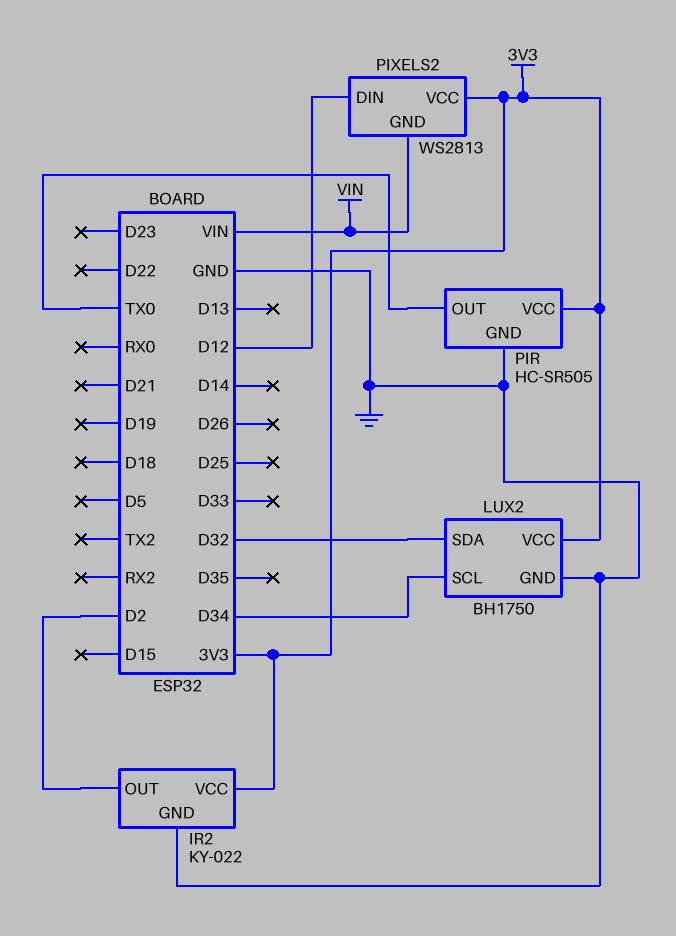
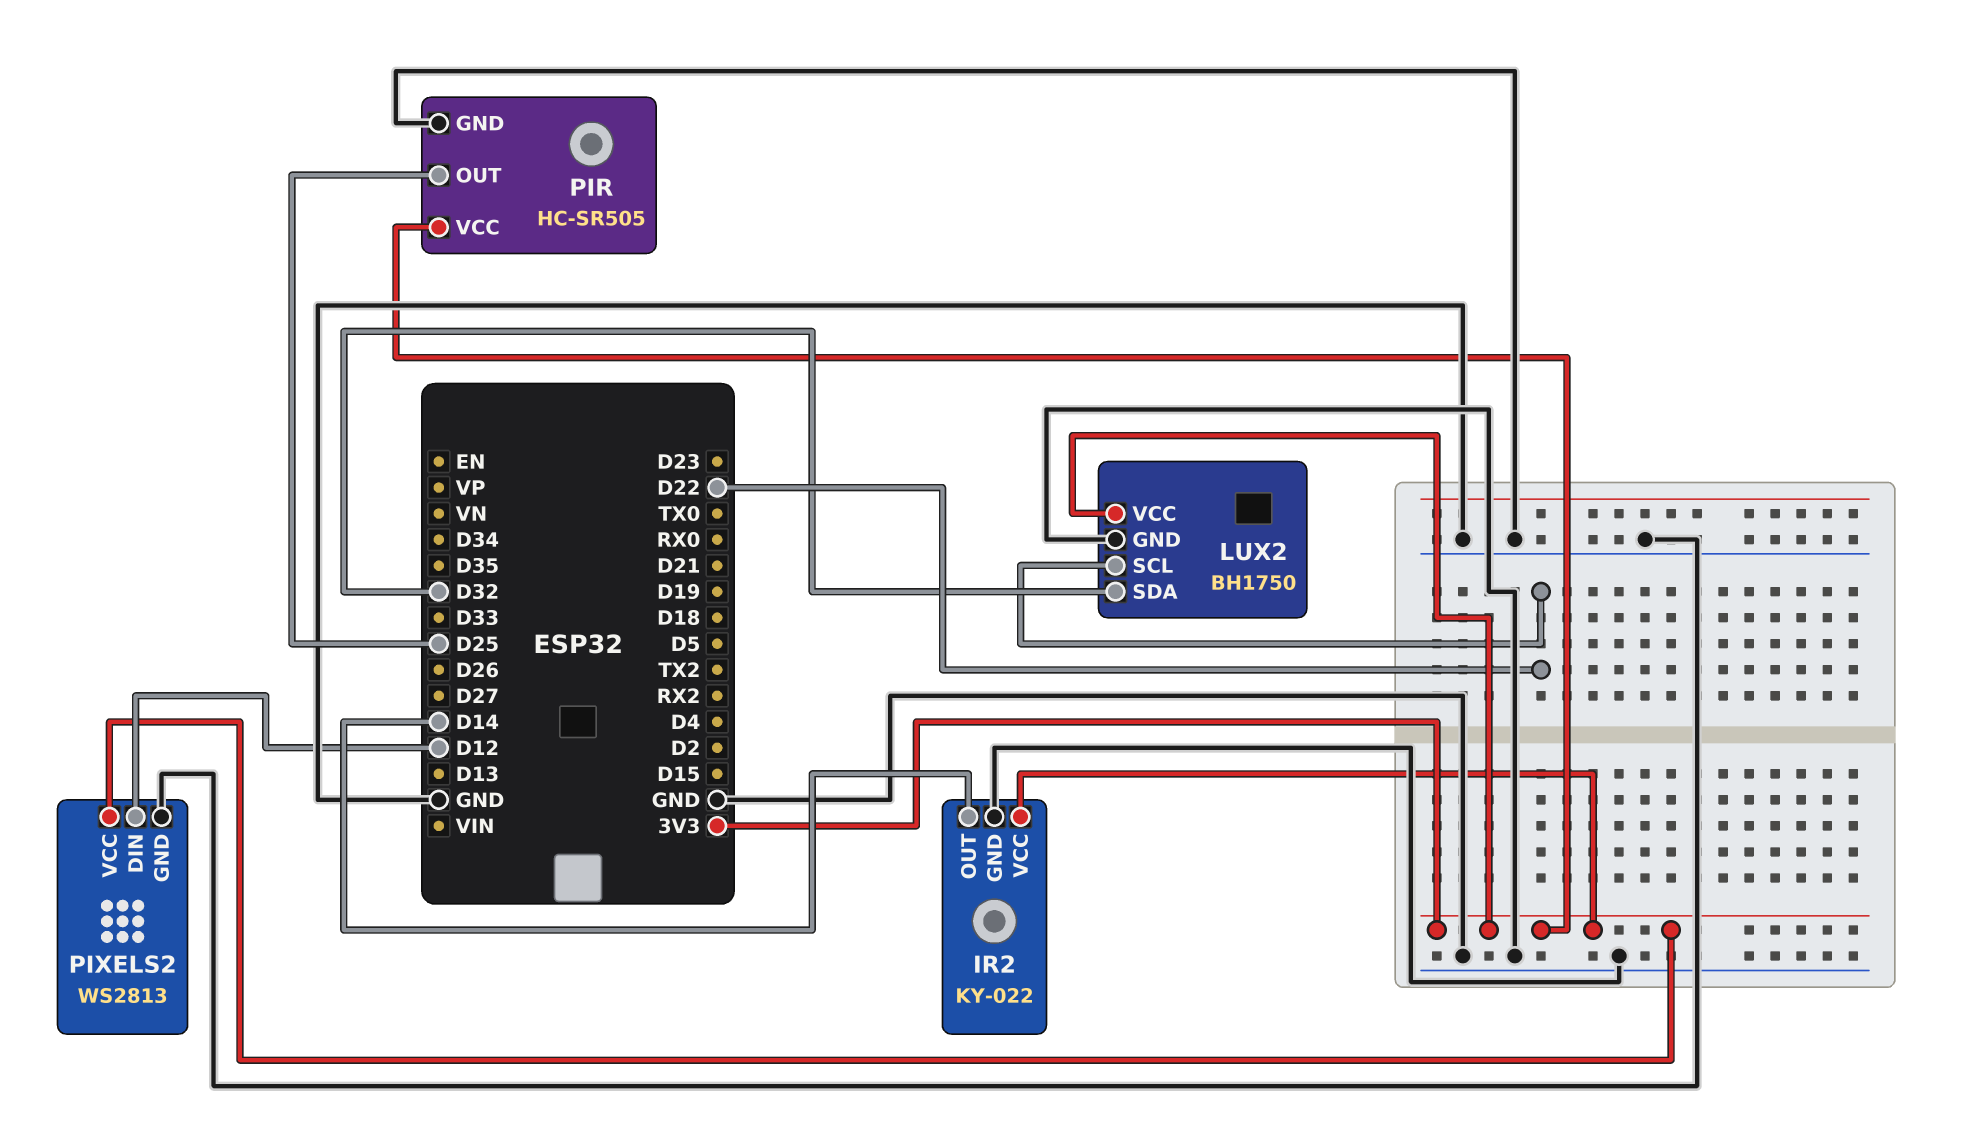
IR2 pin OUT: D2 -> D14
LUX2 pin SCL: D34 -> D22
PIR pin OUT: TX0 -> D25
PIXELS2 pin GND: VIN -> GND

